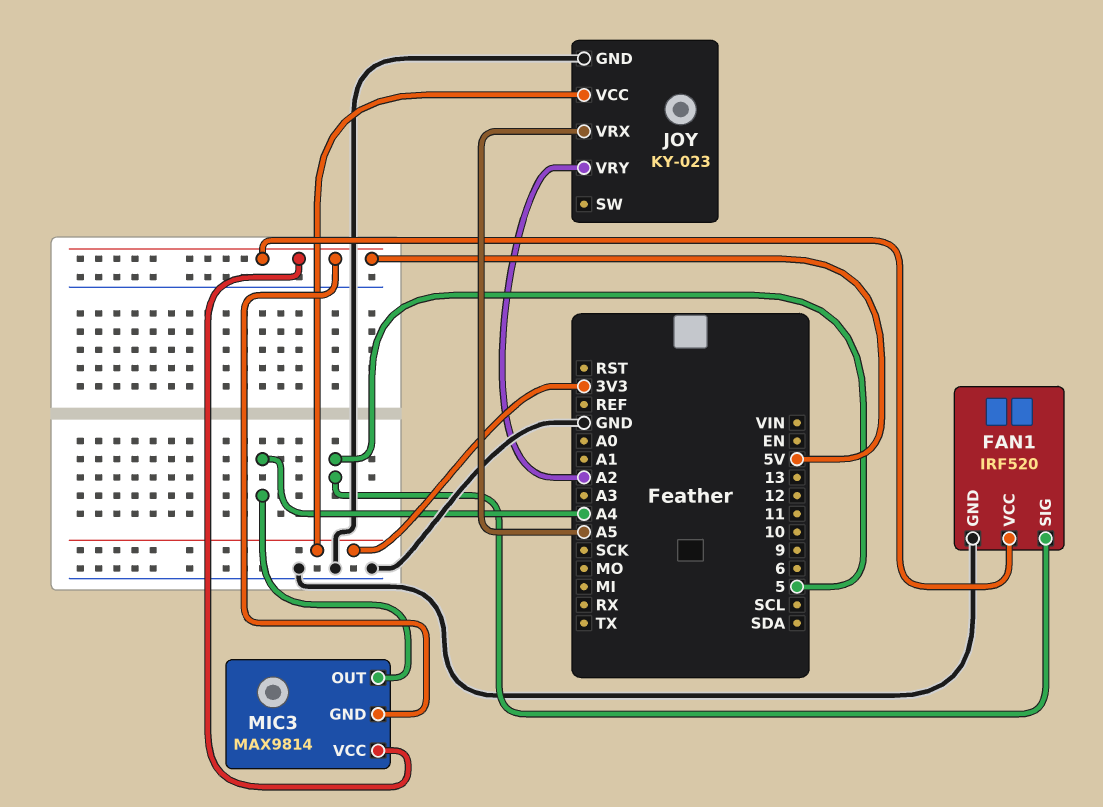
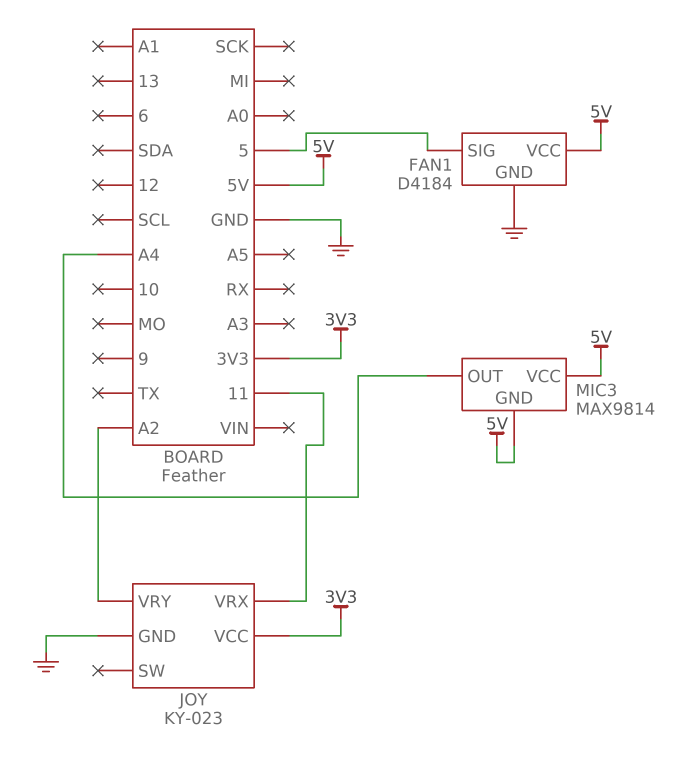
FAN1: IRF520 -> D4184
JOY pin VRX: A5 -> 11

